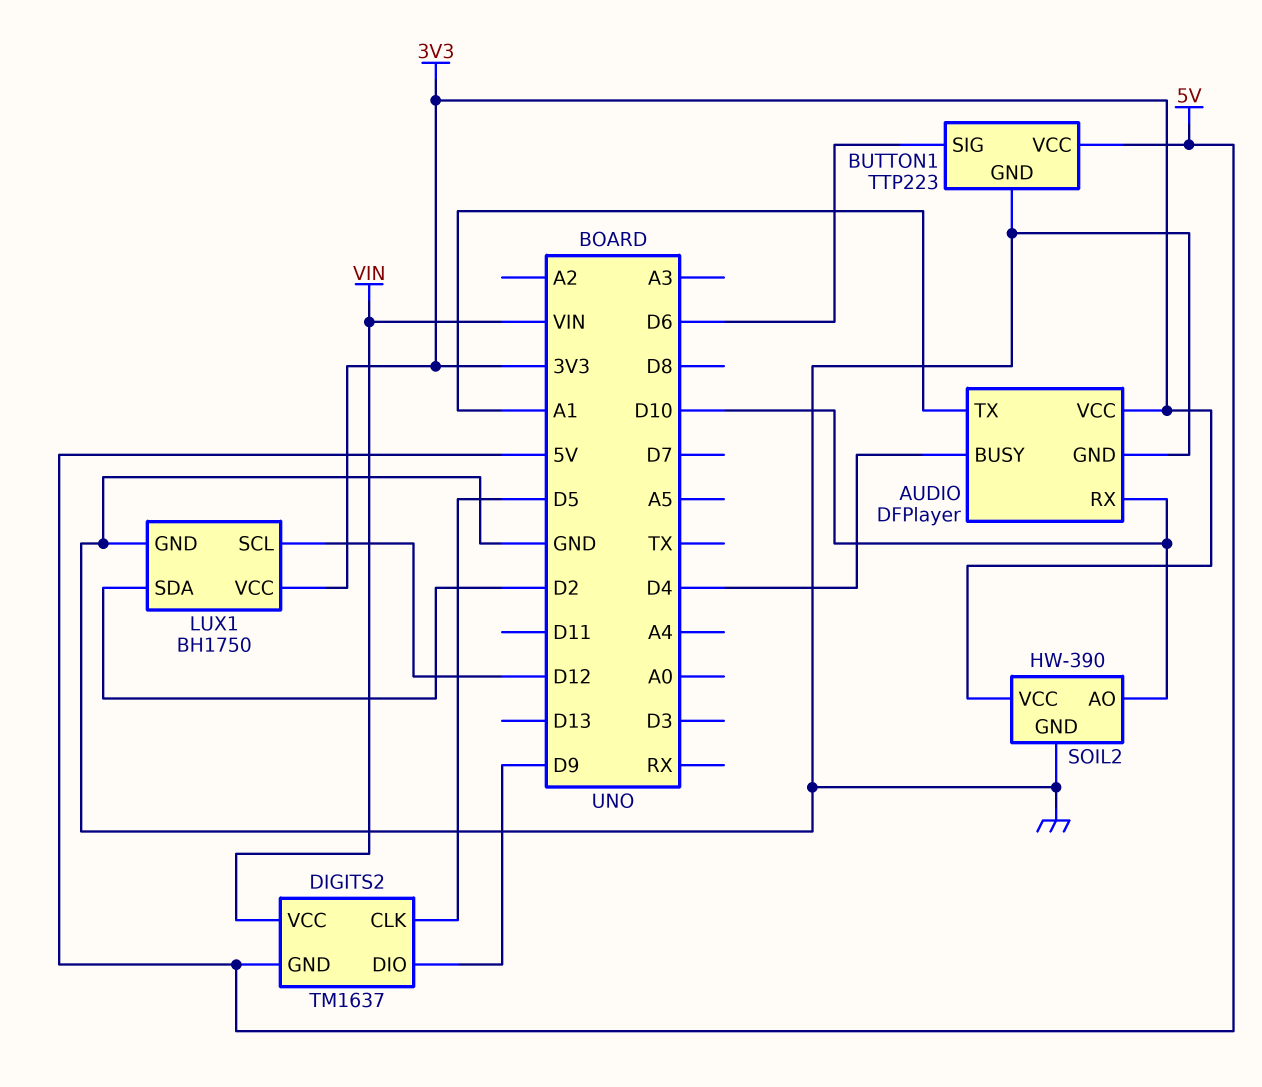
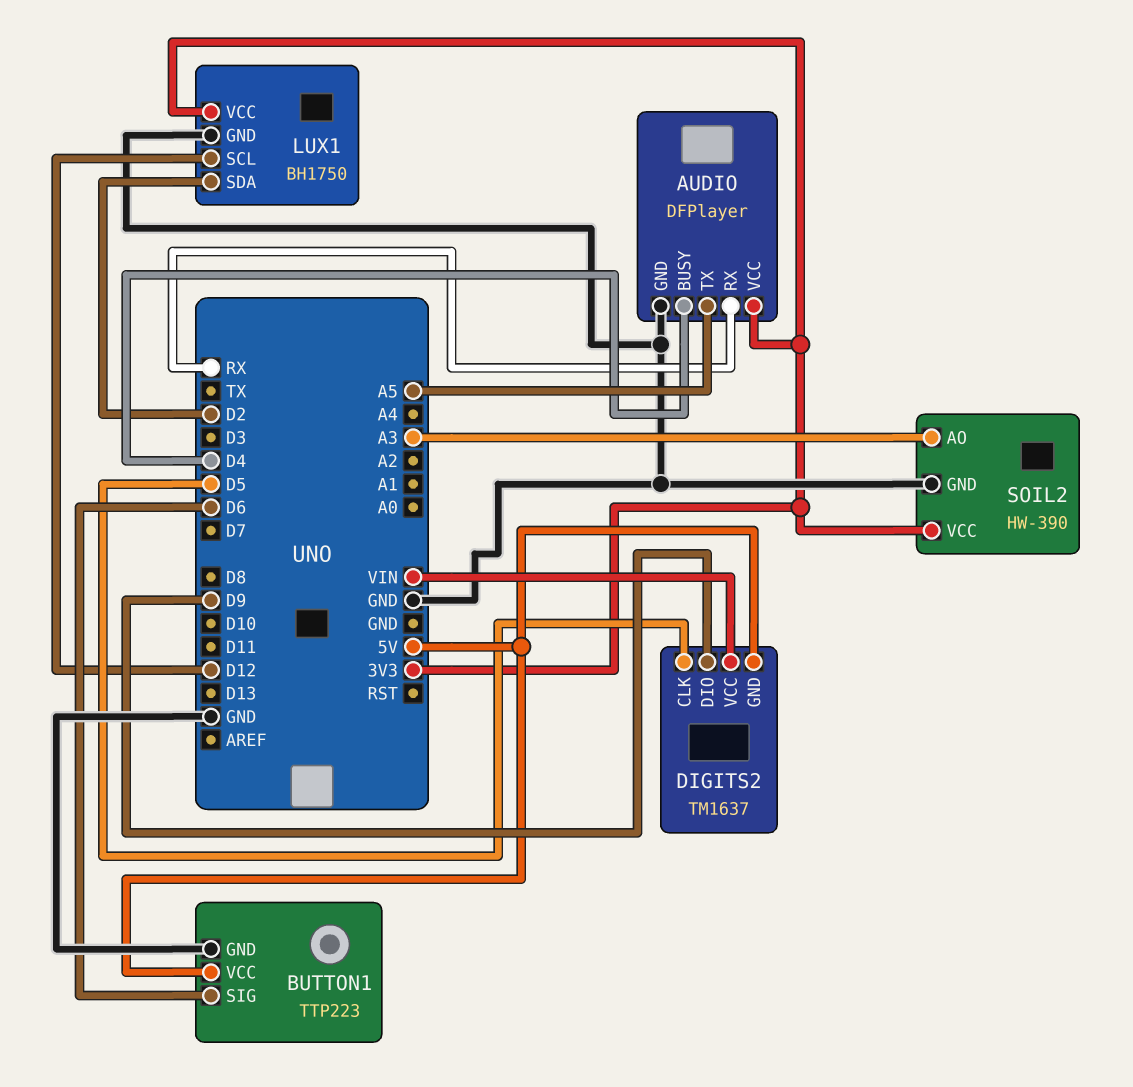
AUDIO pin RX: D10 -> RX
AUDIO pin TX: A1 -> A5
SOIL2 pin AO: D10 -> A3

